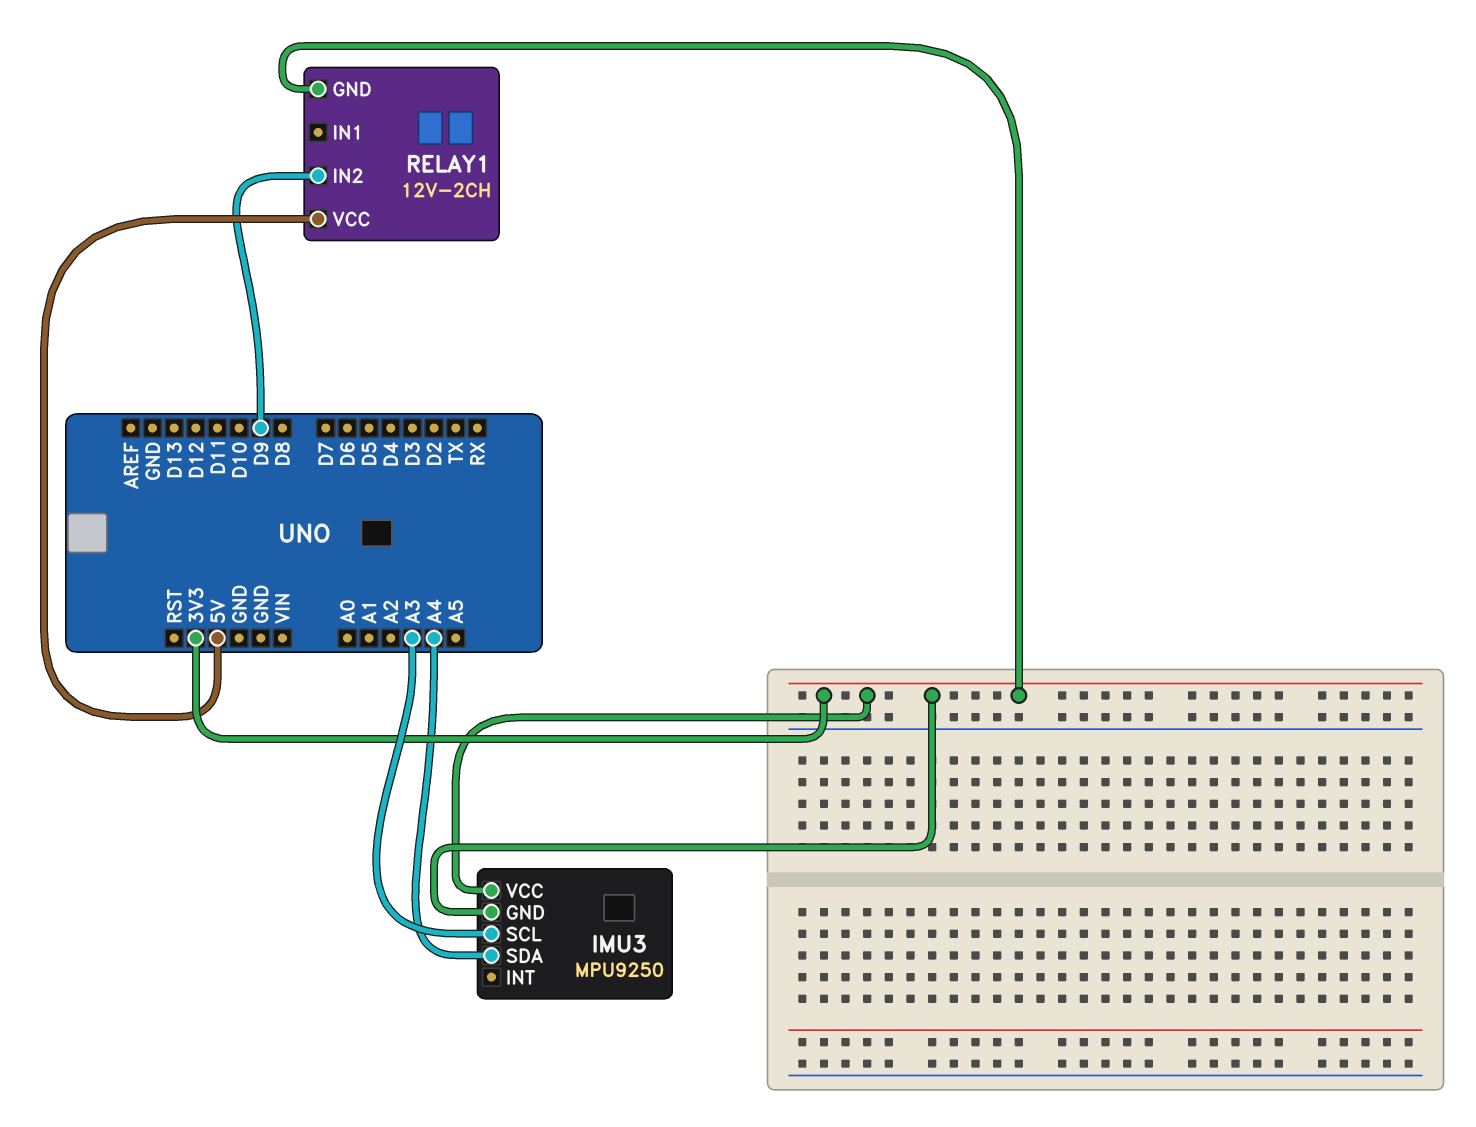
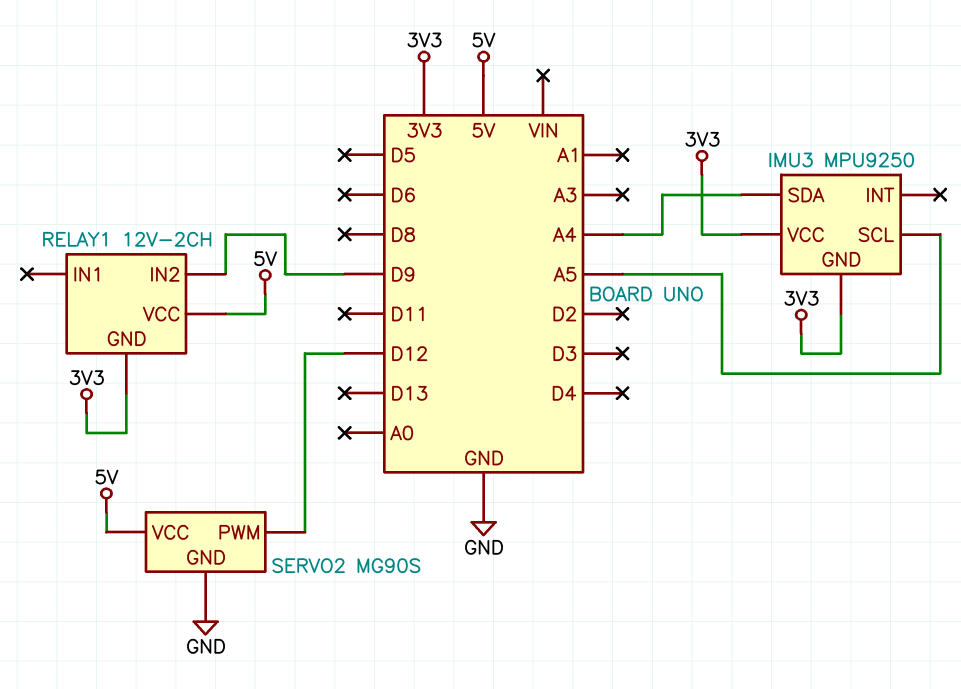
IMU3 pin SCL: A3 -> A5
SERVO2: none -> MG90S
SERVO2 pin GND: none -> GND
SERVO2 pin PWM: none -> D12
SERVO2 pin VCC: none -> 5V

